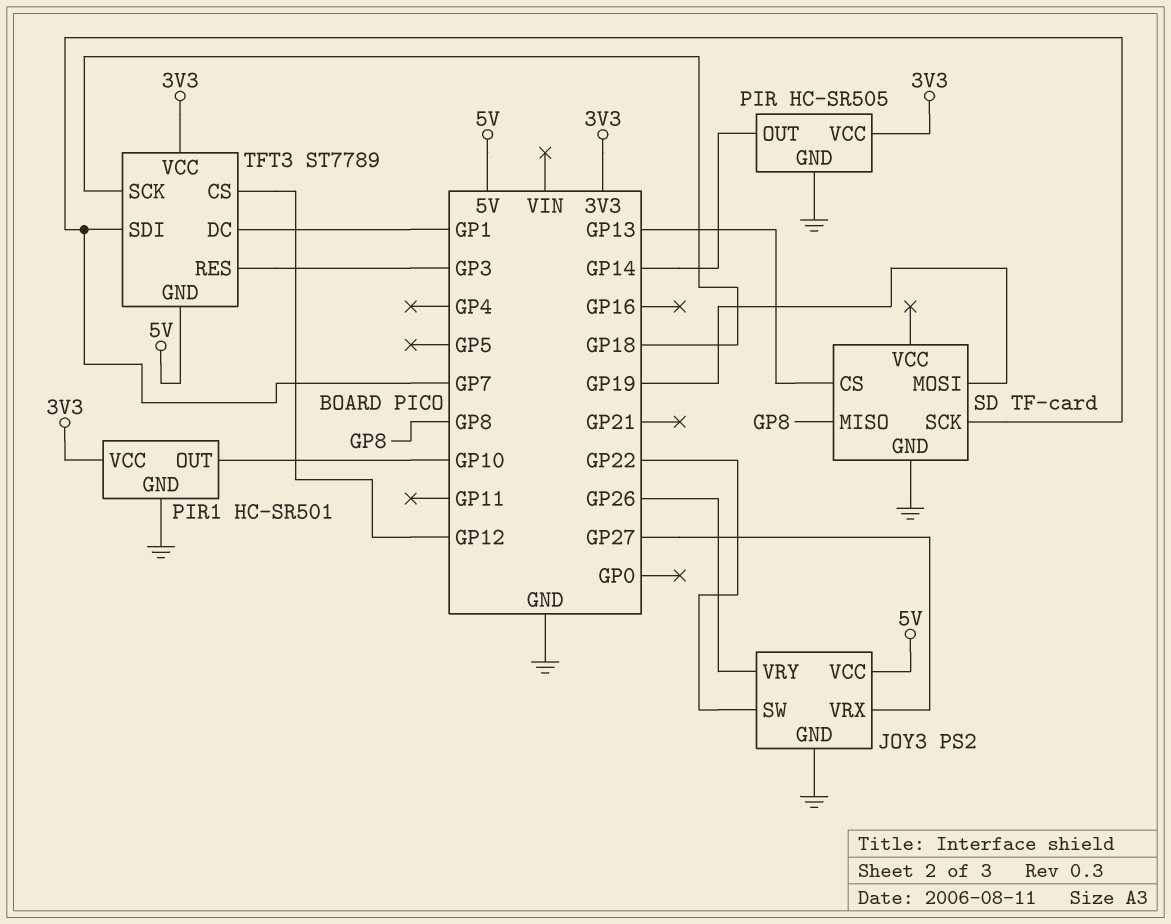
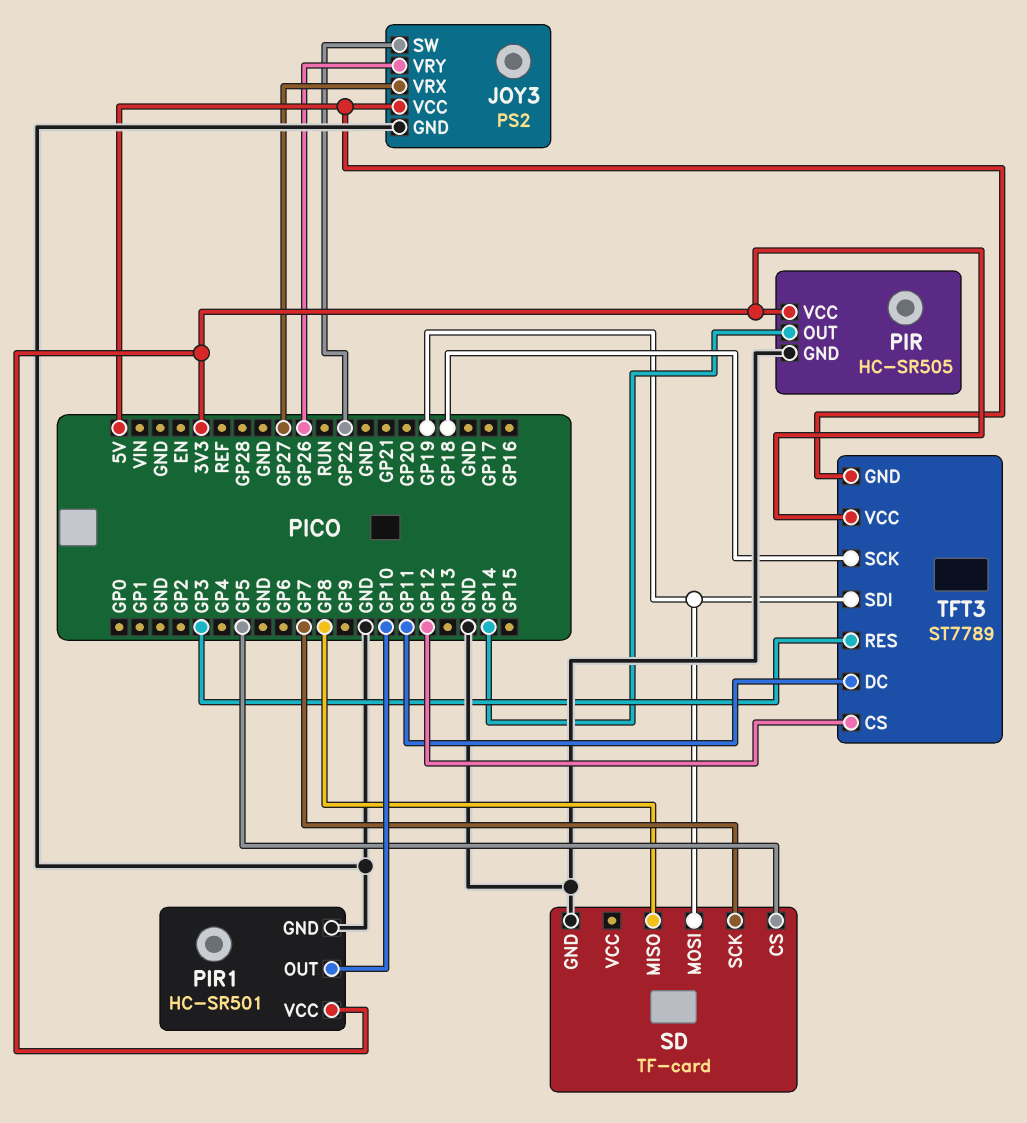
SD pin CS: GP13 -> GP5
TFT3 pin DC: GP1 -> GP11
TFT3 pin SDI: GP7 -> GP19

